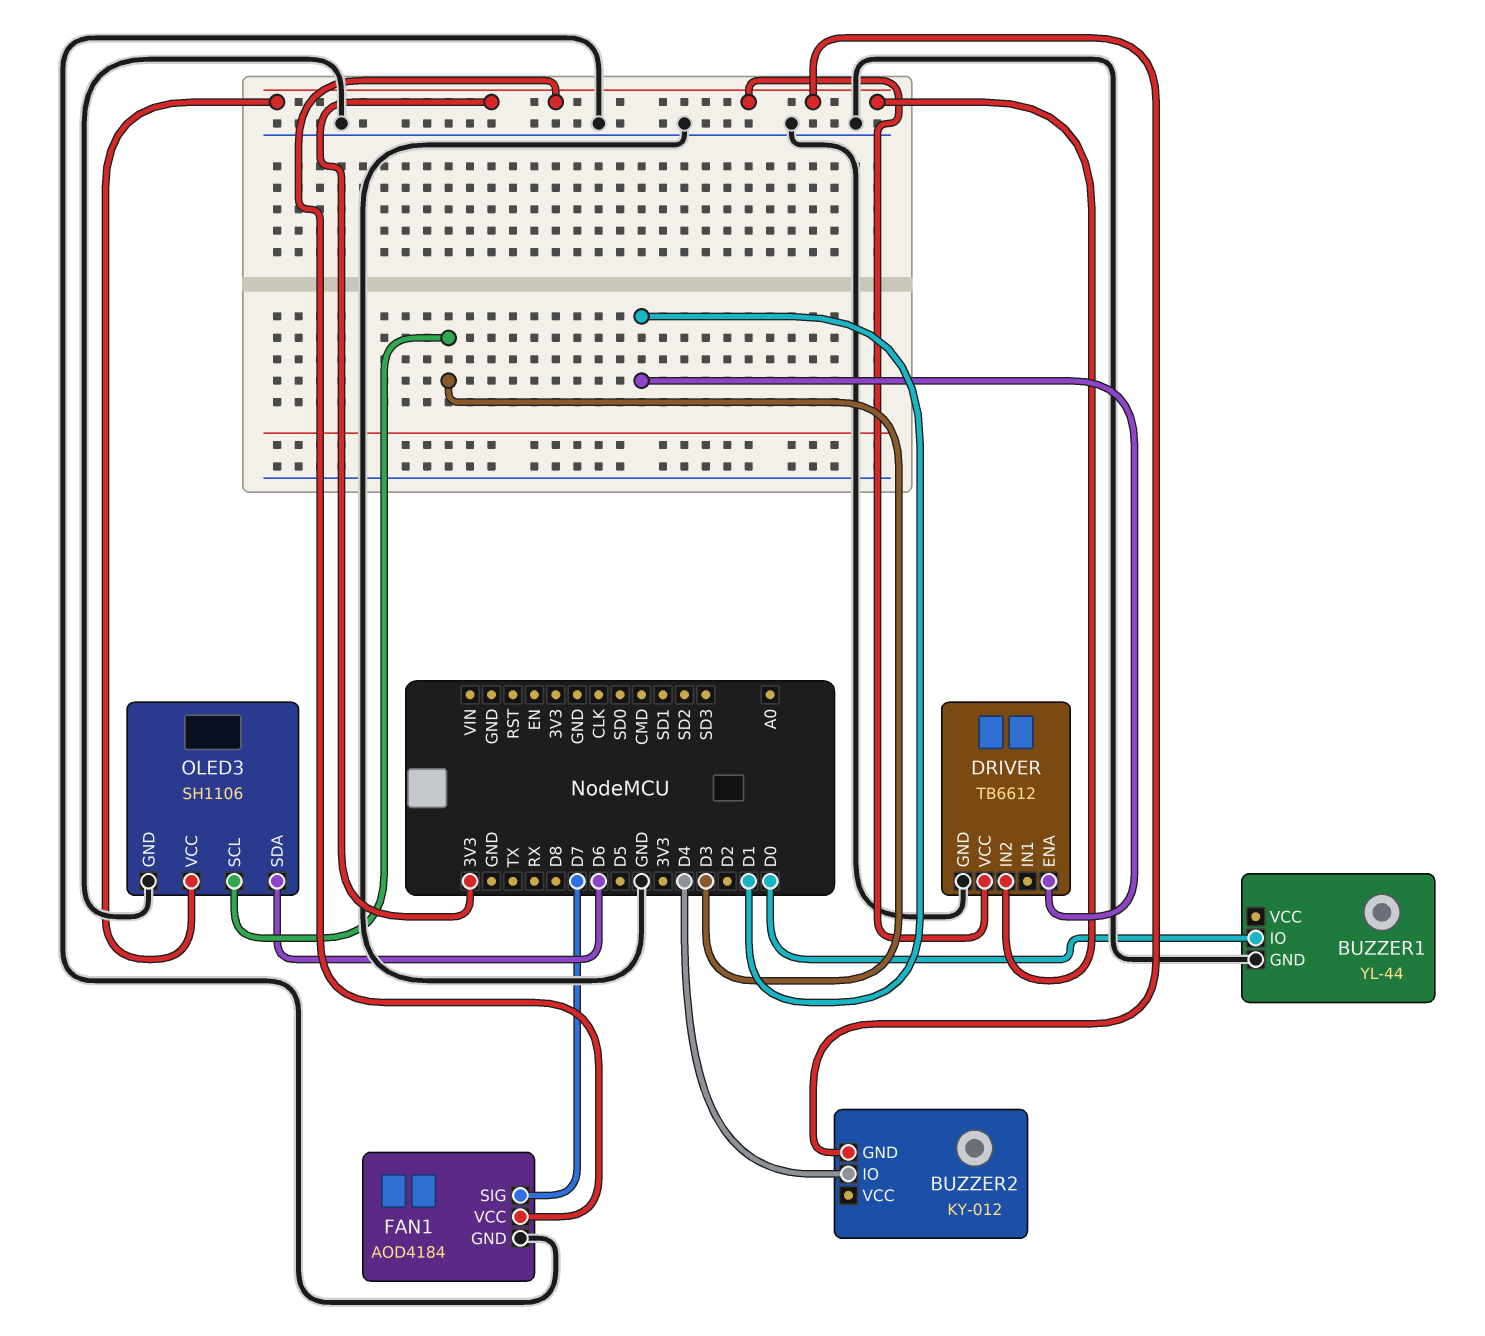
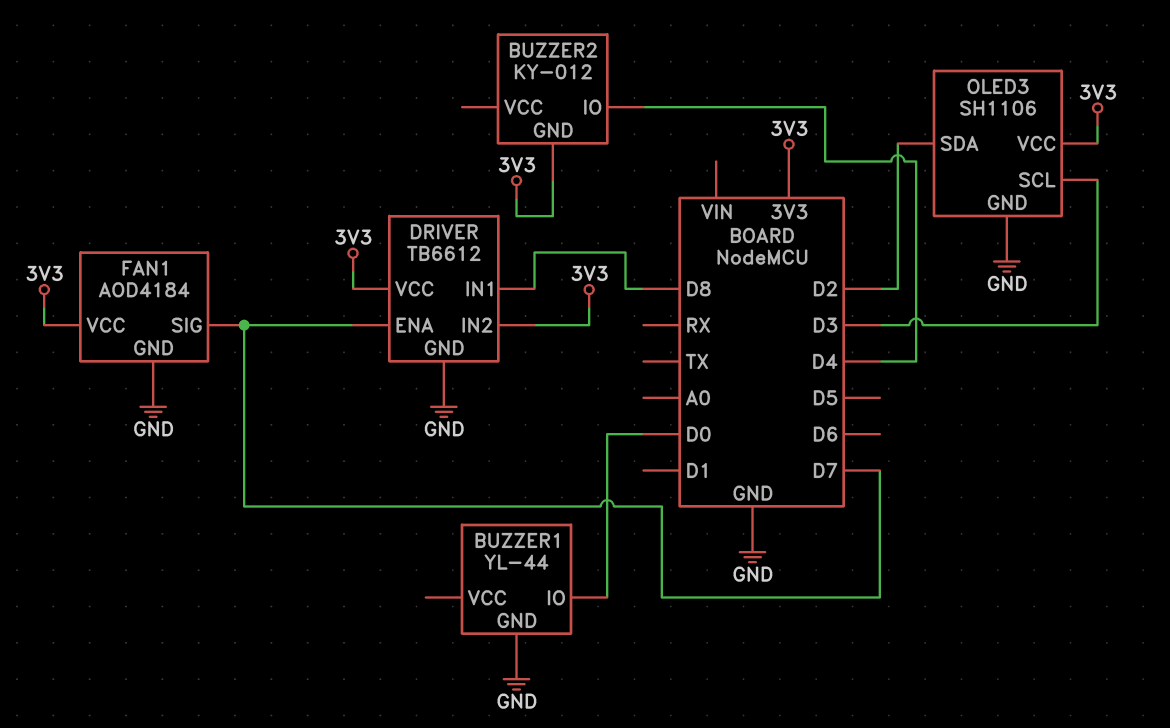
DRIVER pin ENA: D1 -> D7
DRIVER pin IN1: none -> D8
OLED3 pin SDA: D6 -> D2

